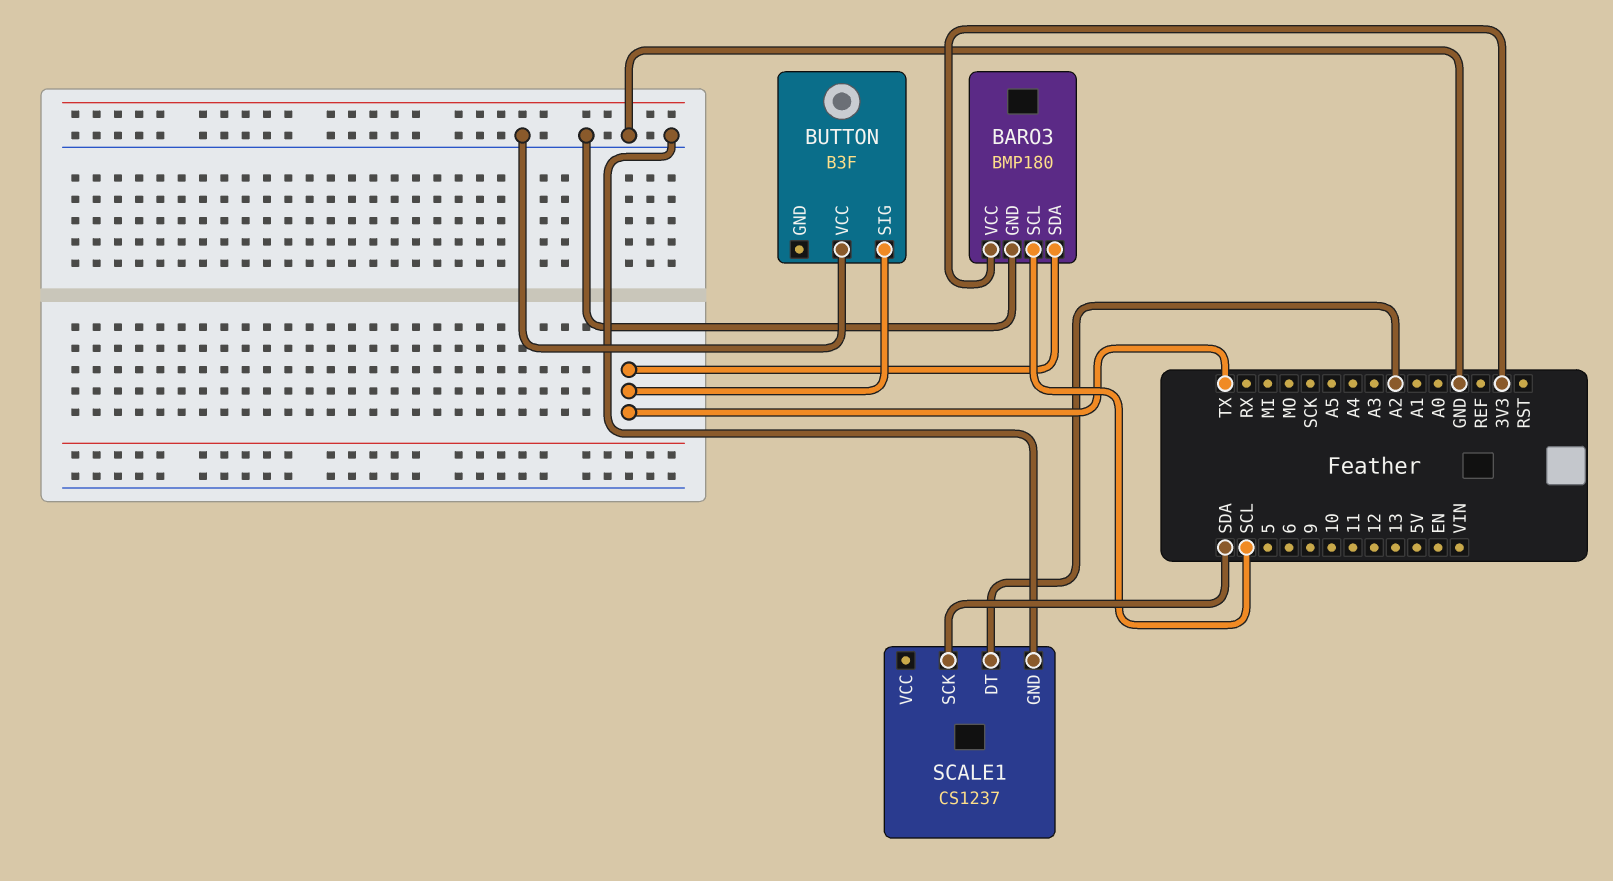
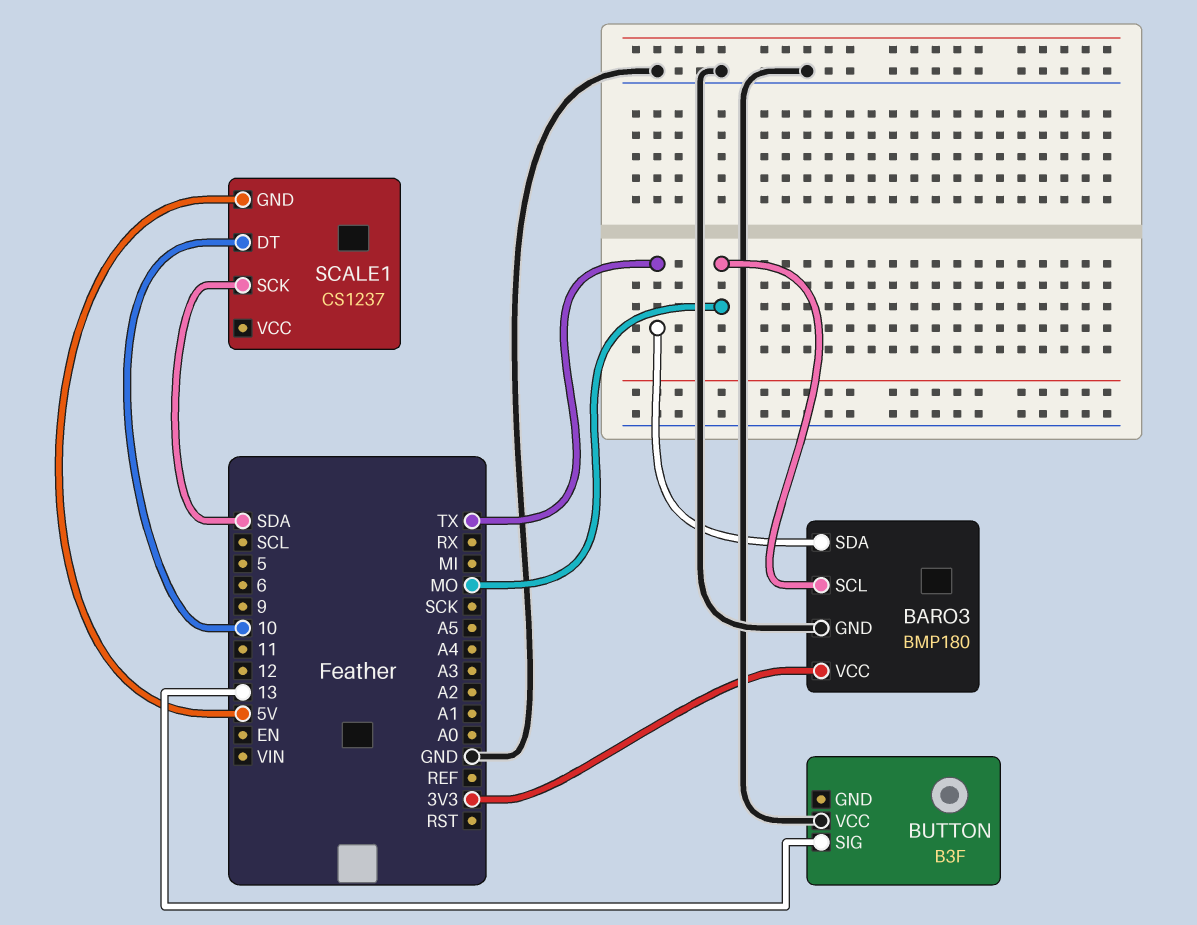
BARO3 pin SCL: SCL -> MO
BUTTON pin SIG: TX -> 13
SCALE1 pin DT: A2 -> 10
SCALE1 pin GND: GND -> 5V

